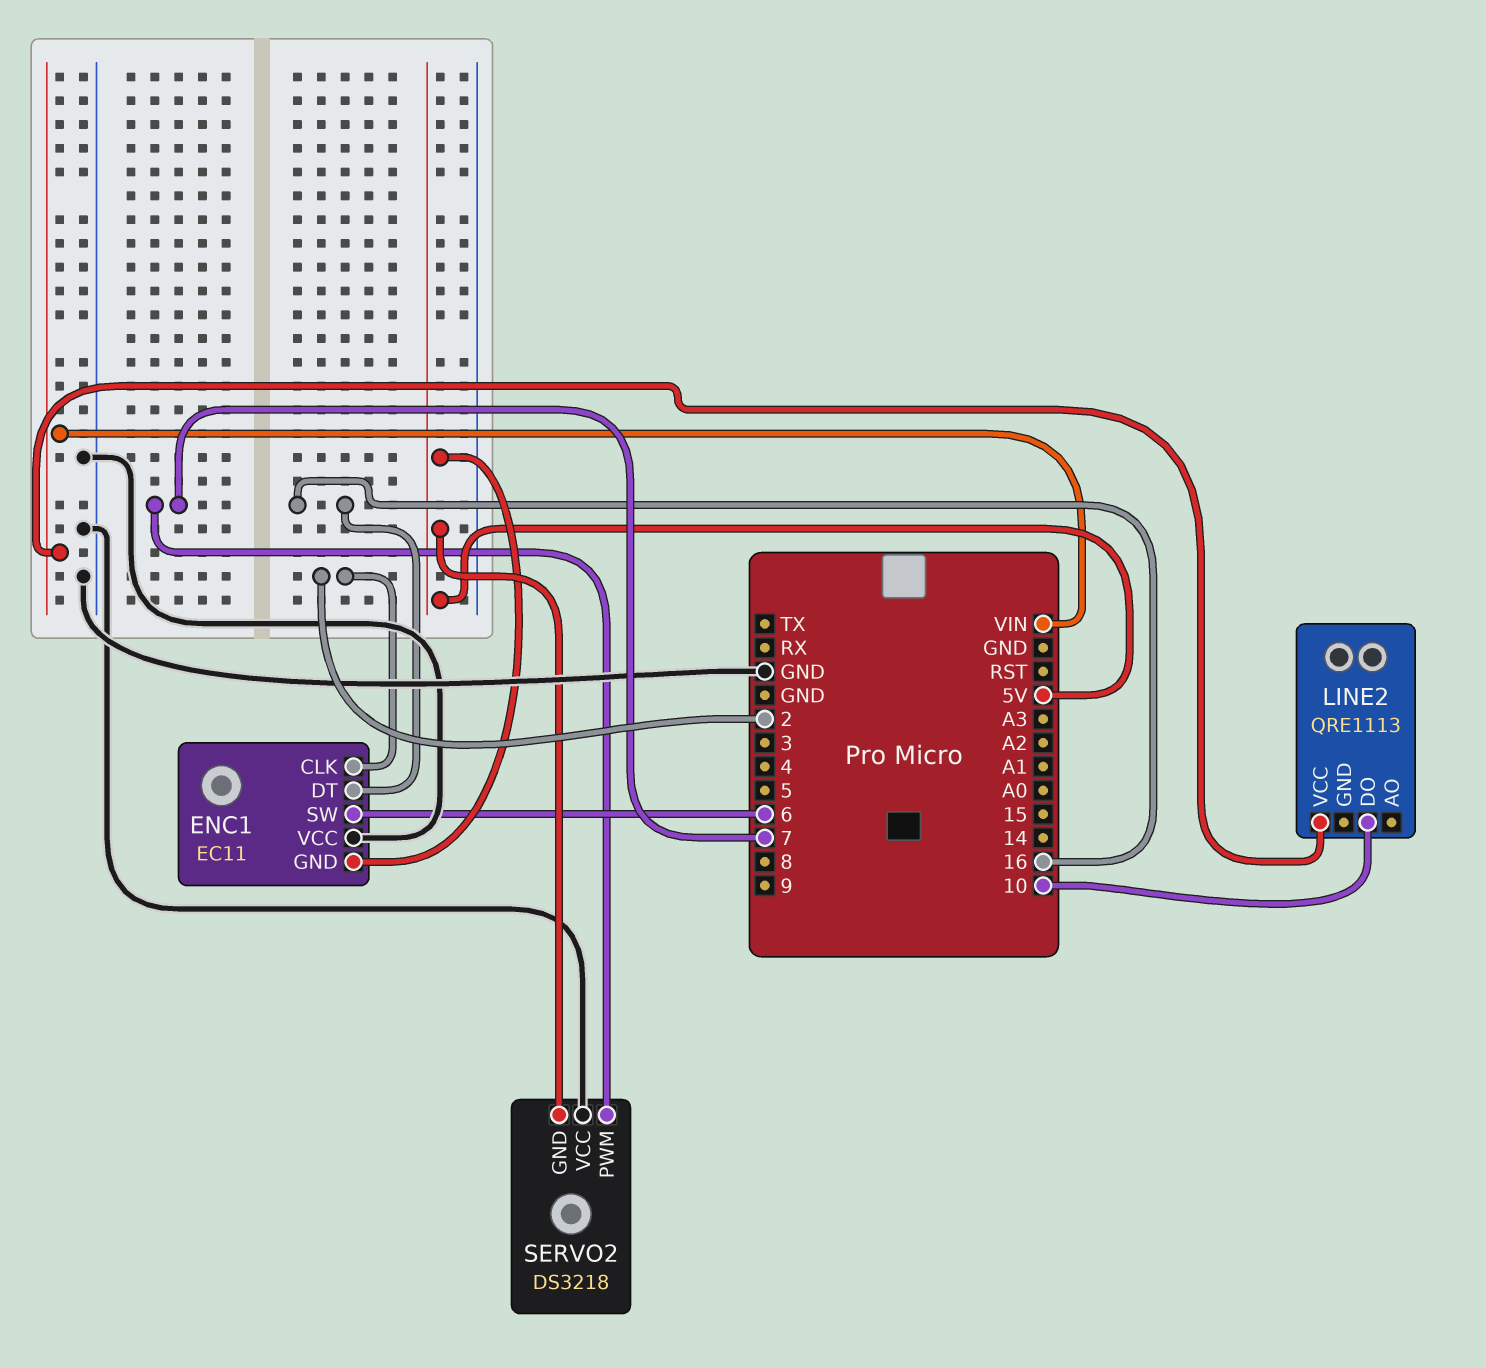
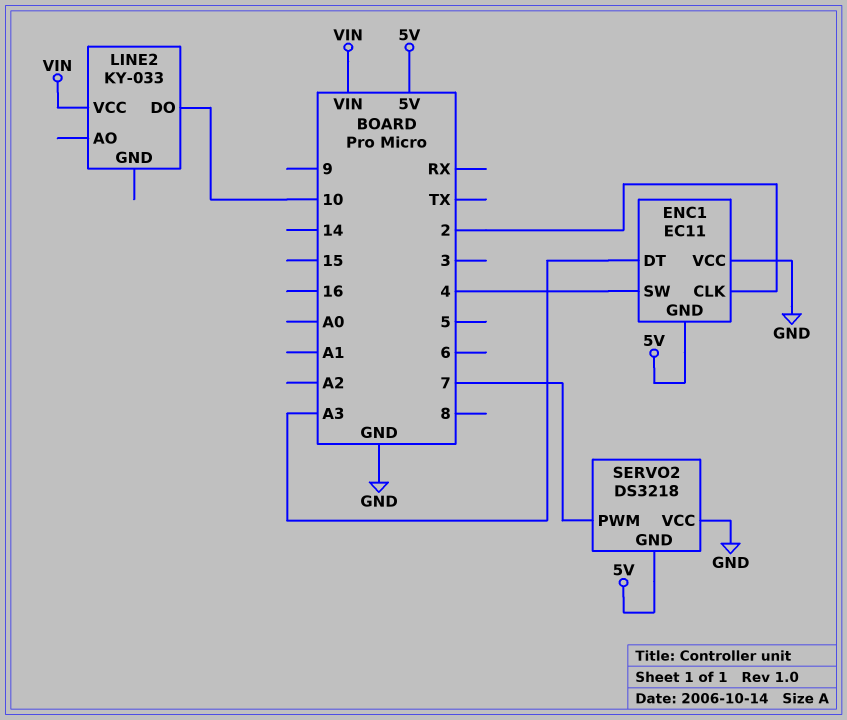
ENC1 pin DT: 16 -> A3
ENC1 pin SW: 6 -> 4
LINE2: QRE1113 -> KY-033

